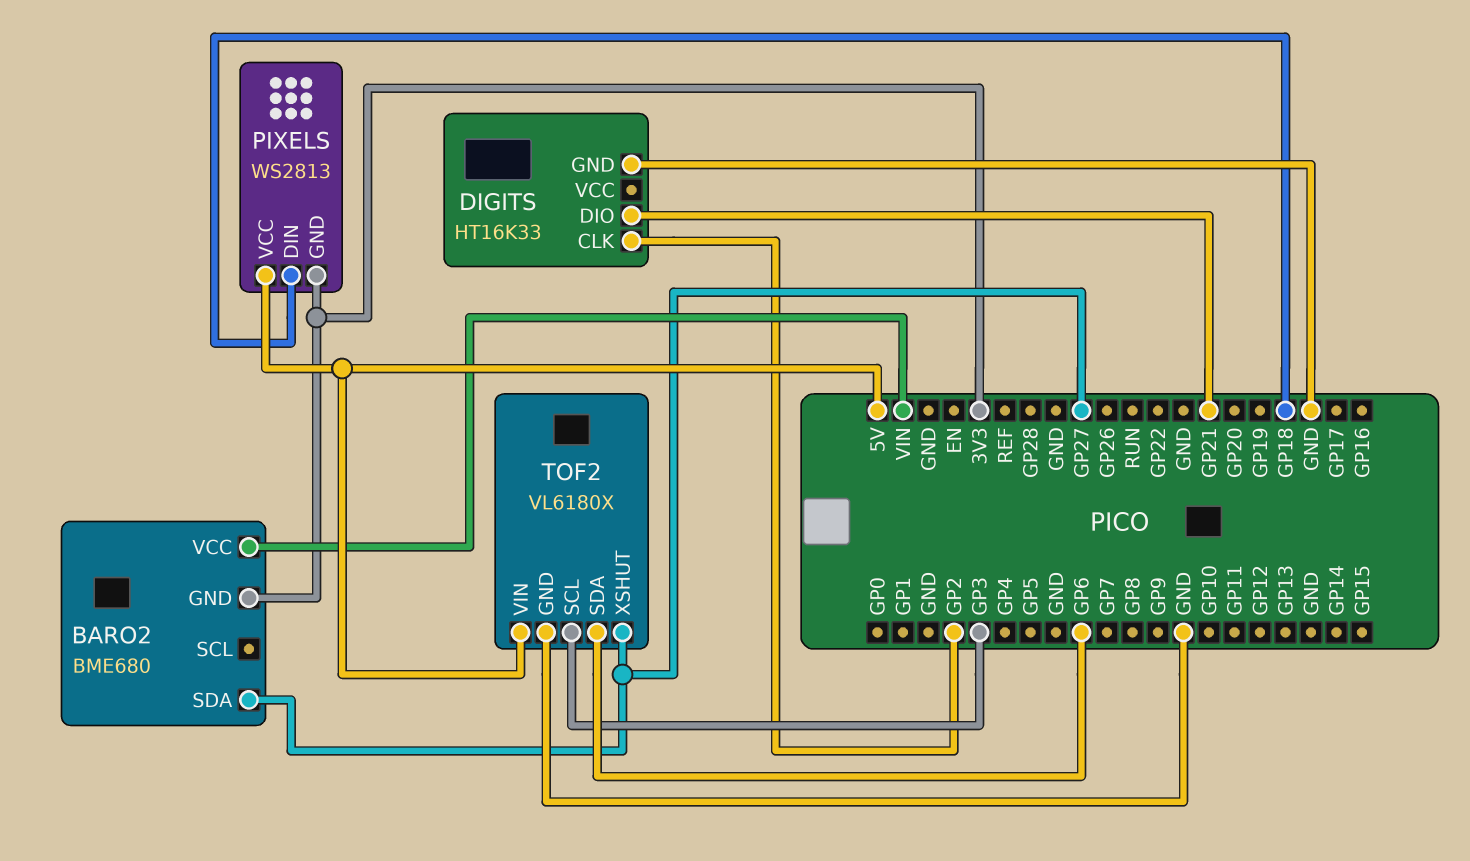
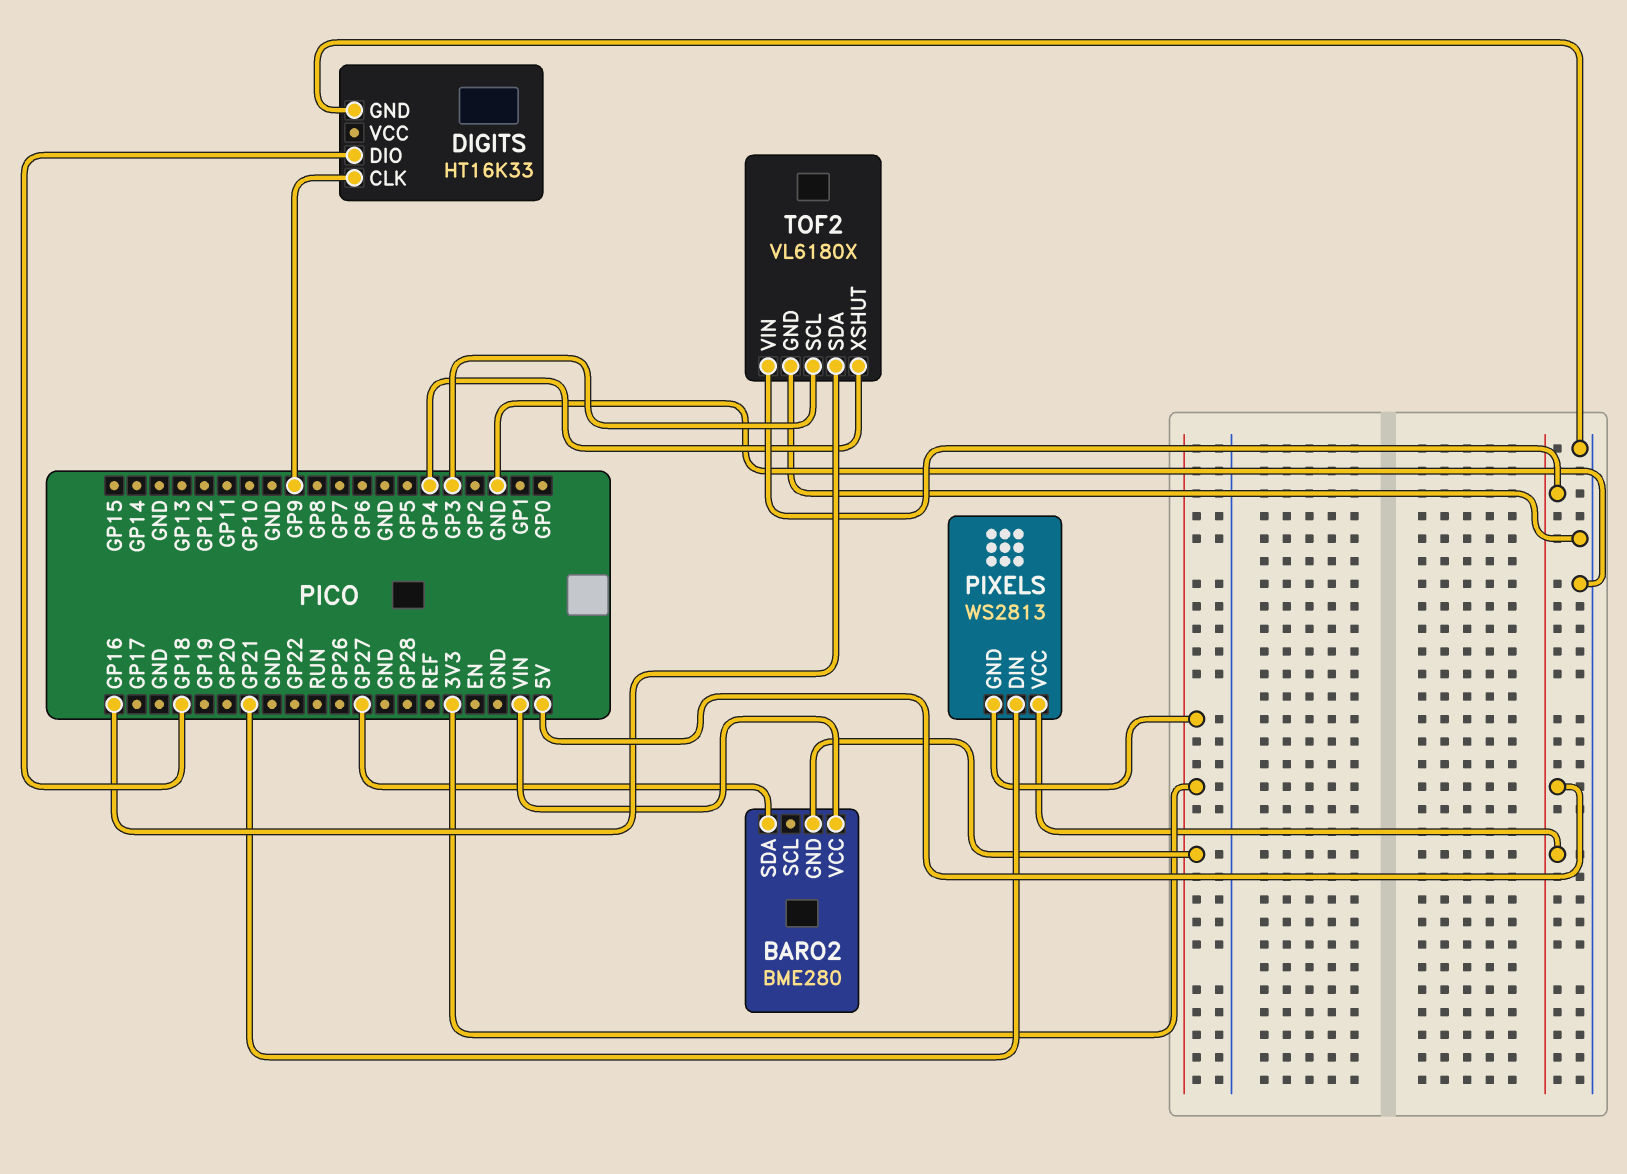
BARO2: BME680 -> BME280
DIGITS pin CLK: GP2 -> GP9
DIGITS pin DIO: GP21 -> GP18
PIXELS pin DIN: GP18 -> GP21
TOF2 pin SDA: GP6 -> GP16
TOF2 pin XSHUT: GP27 -> GP4

